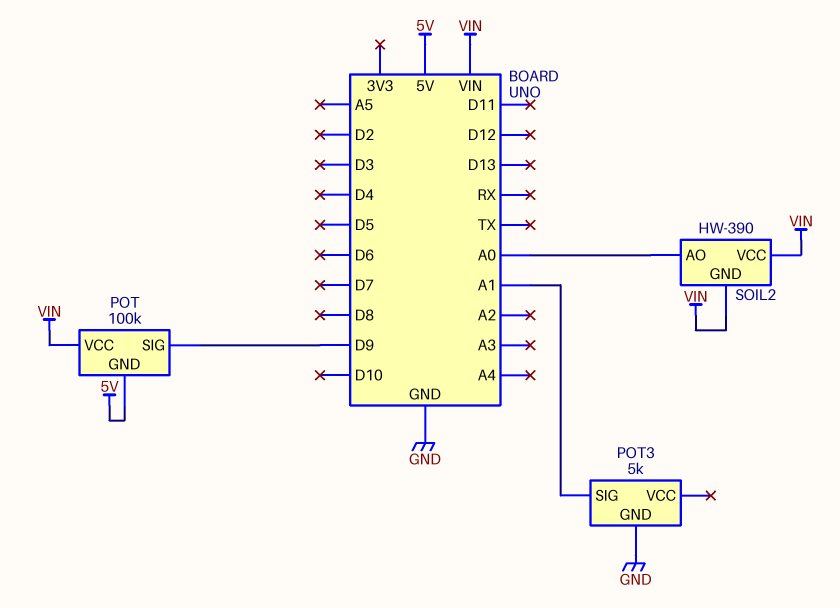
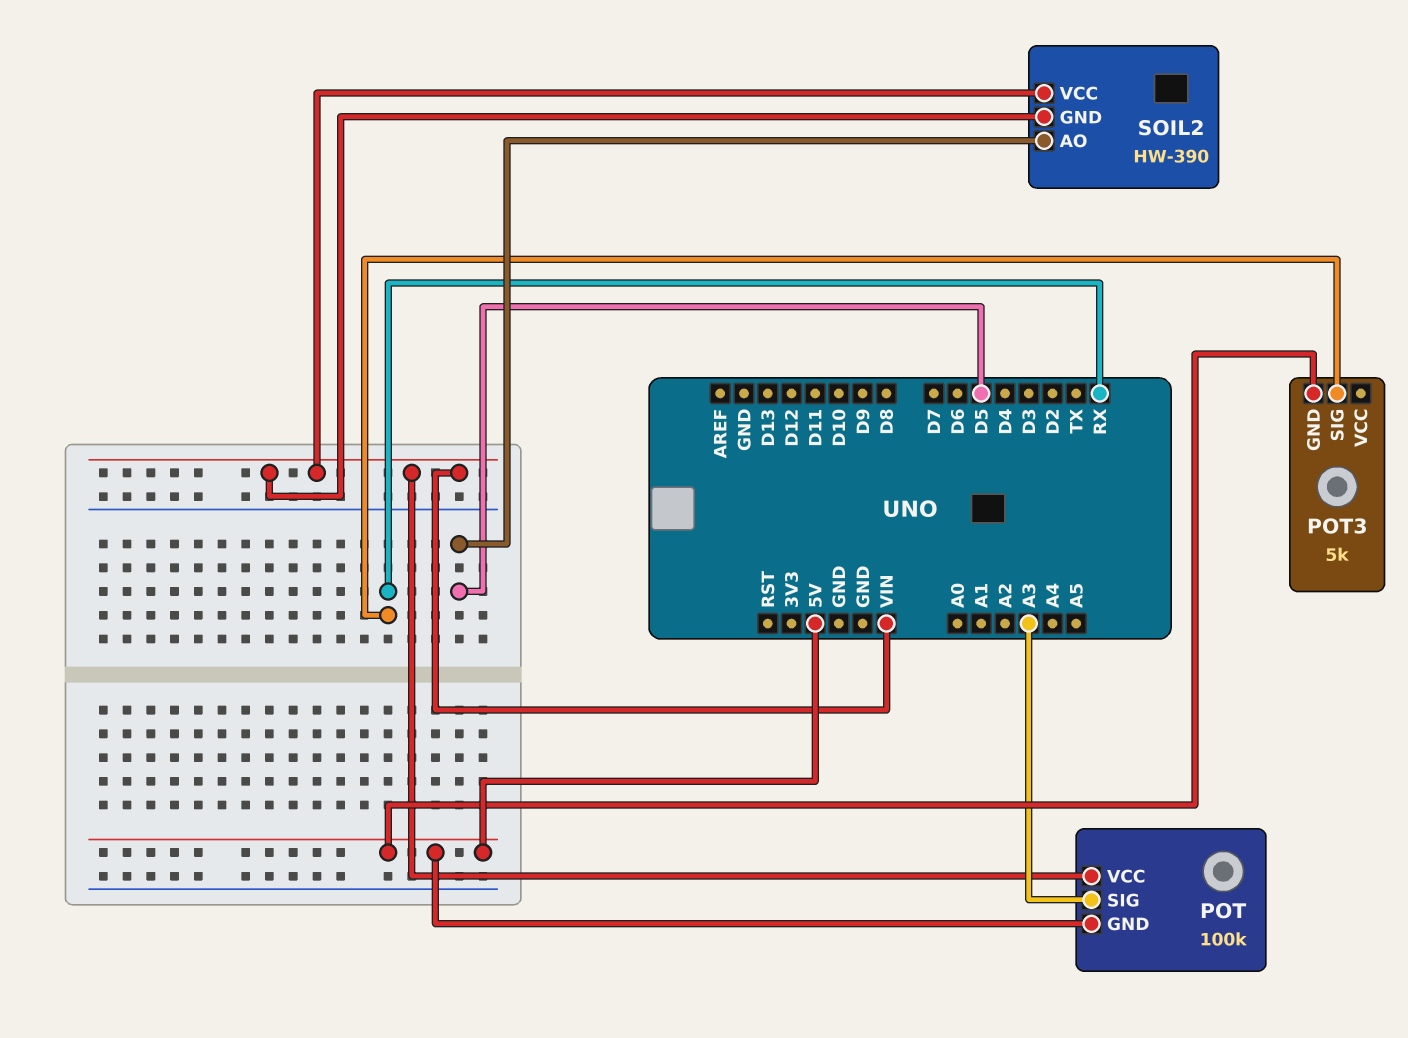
POT pin SIG: D9 -> A3
POT3 pin GND: GND -> 5V
POT3 pin SIG: A1 -> RX
SOIL2 pin AO: A0 -> D5

